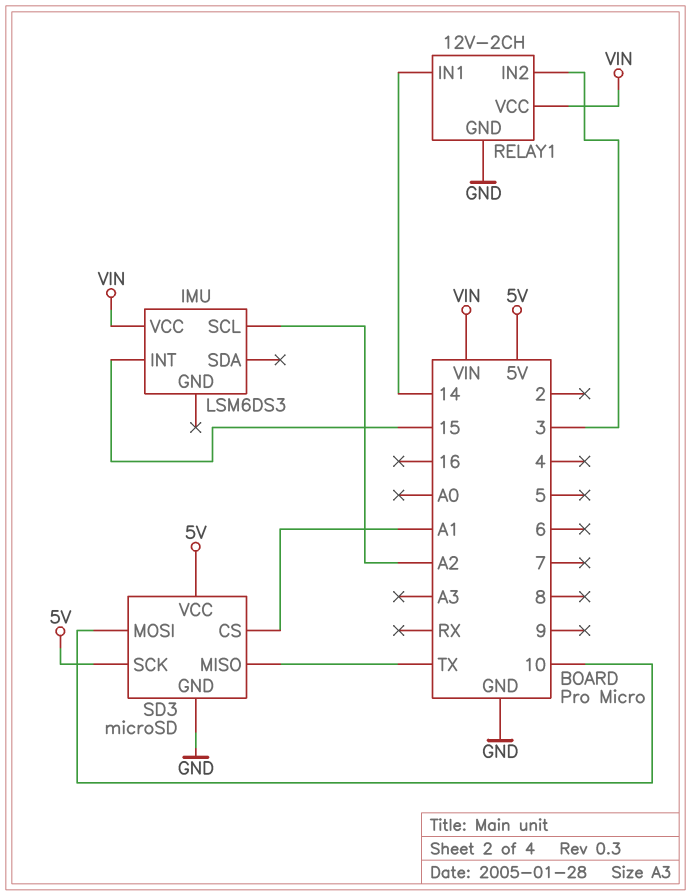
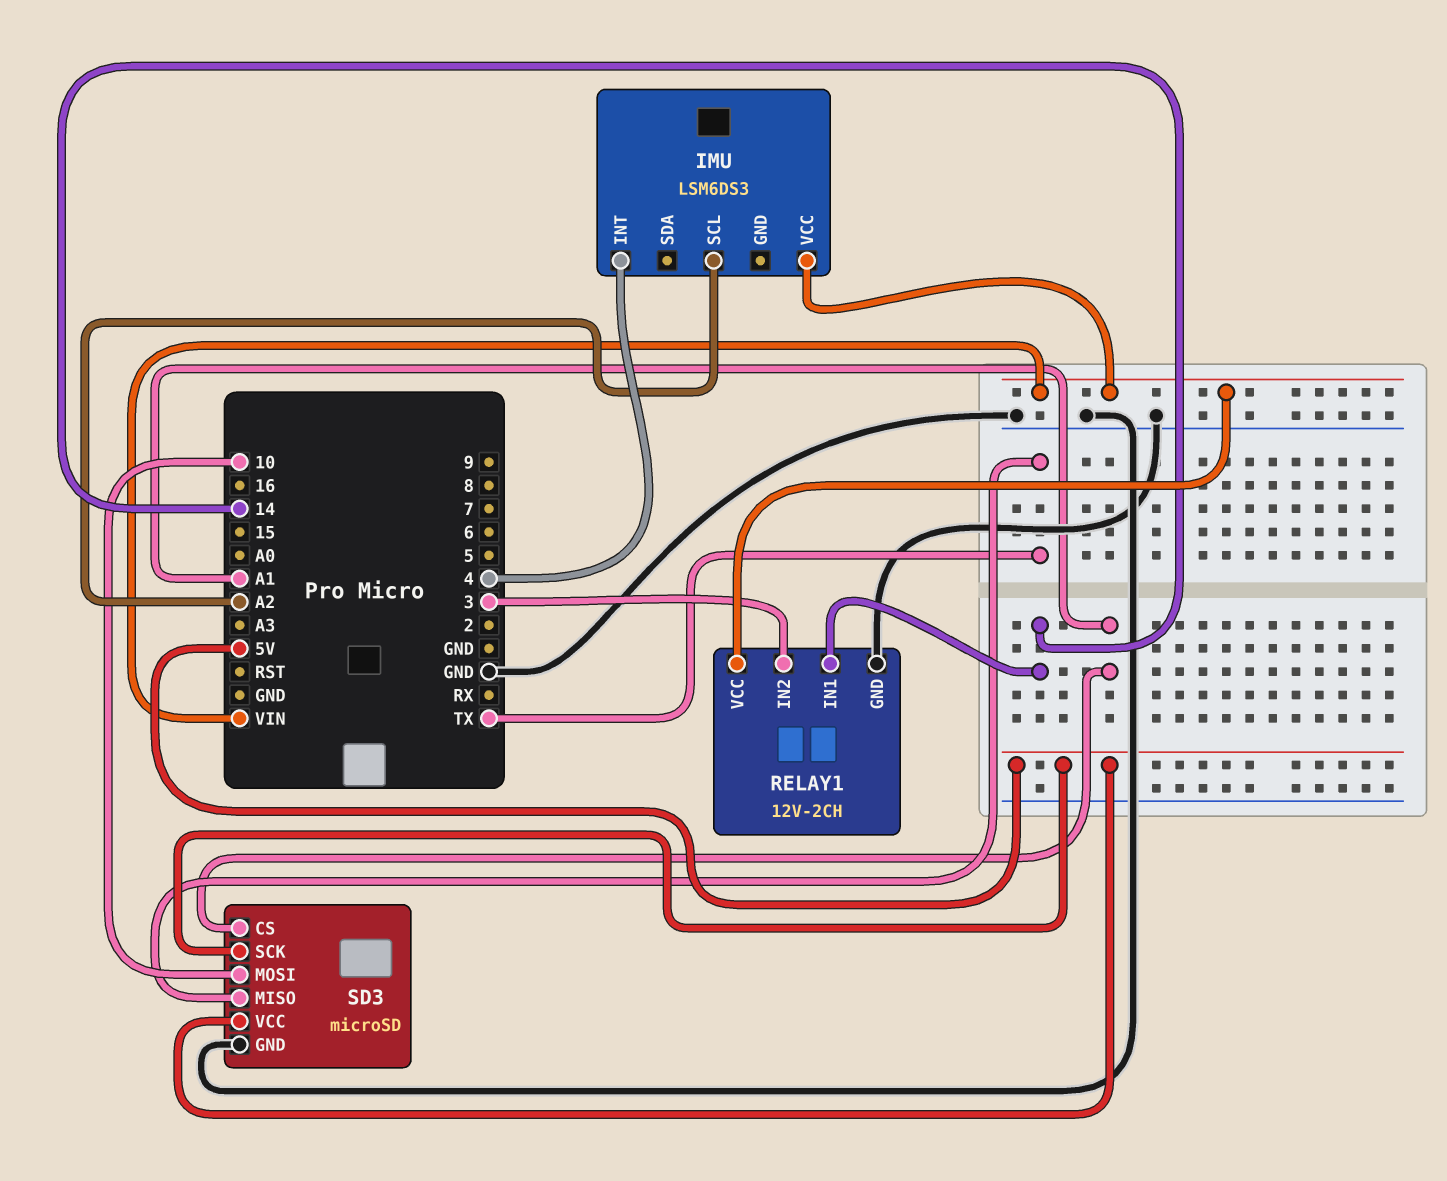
IMU pin INT: 15 -> 4

